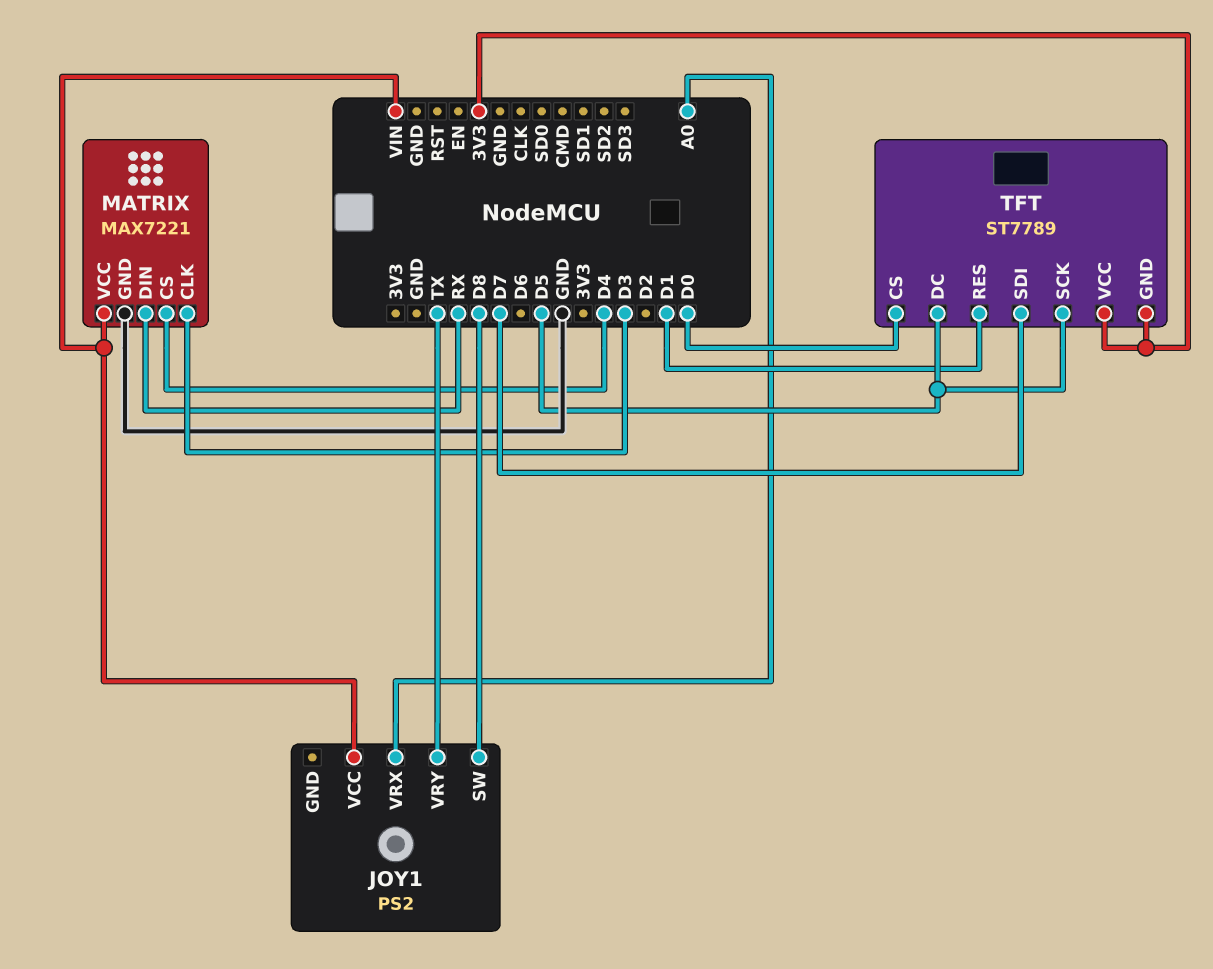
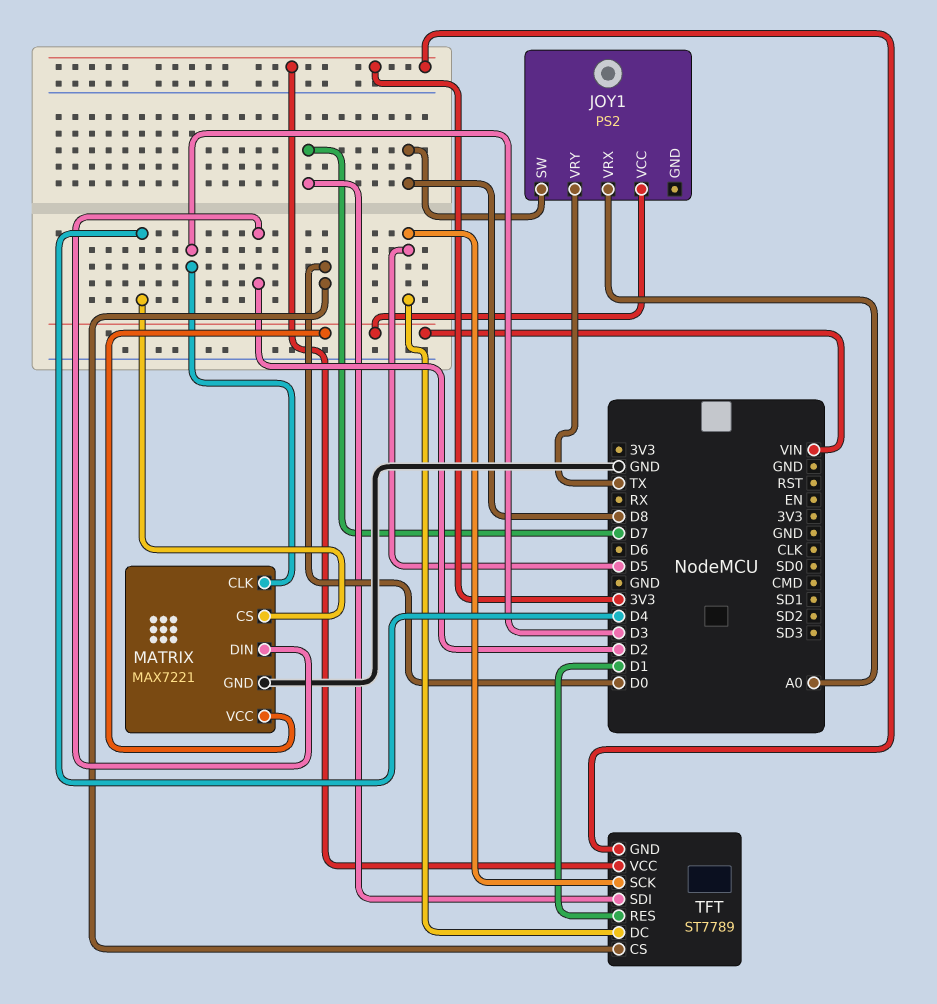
MATRIX pin DIN: RX -> D2

